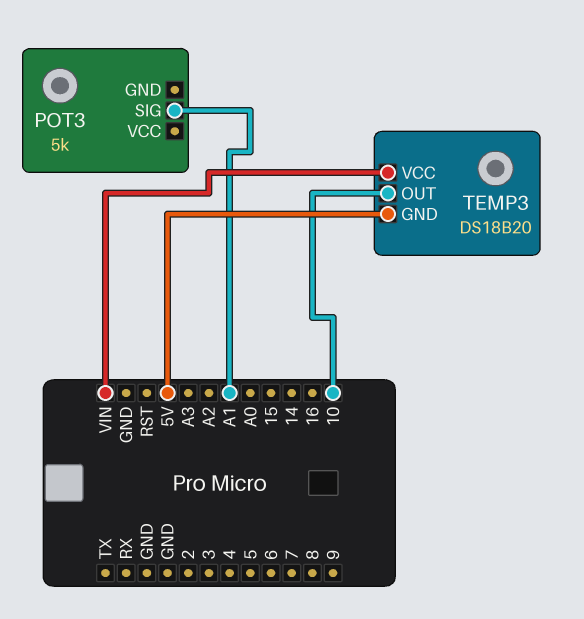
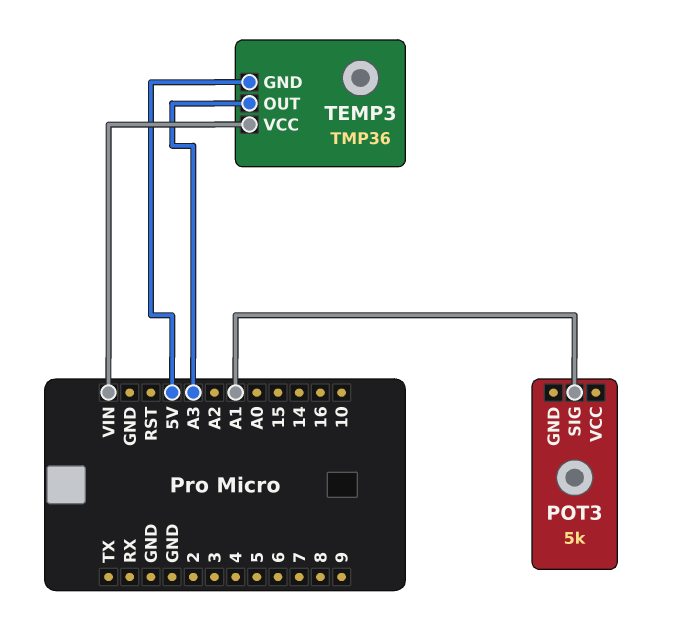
TEMP3: DS18B20 -> TMP36
TEMP3 pin OUT: 10 -> A3

